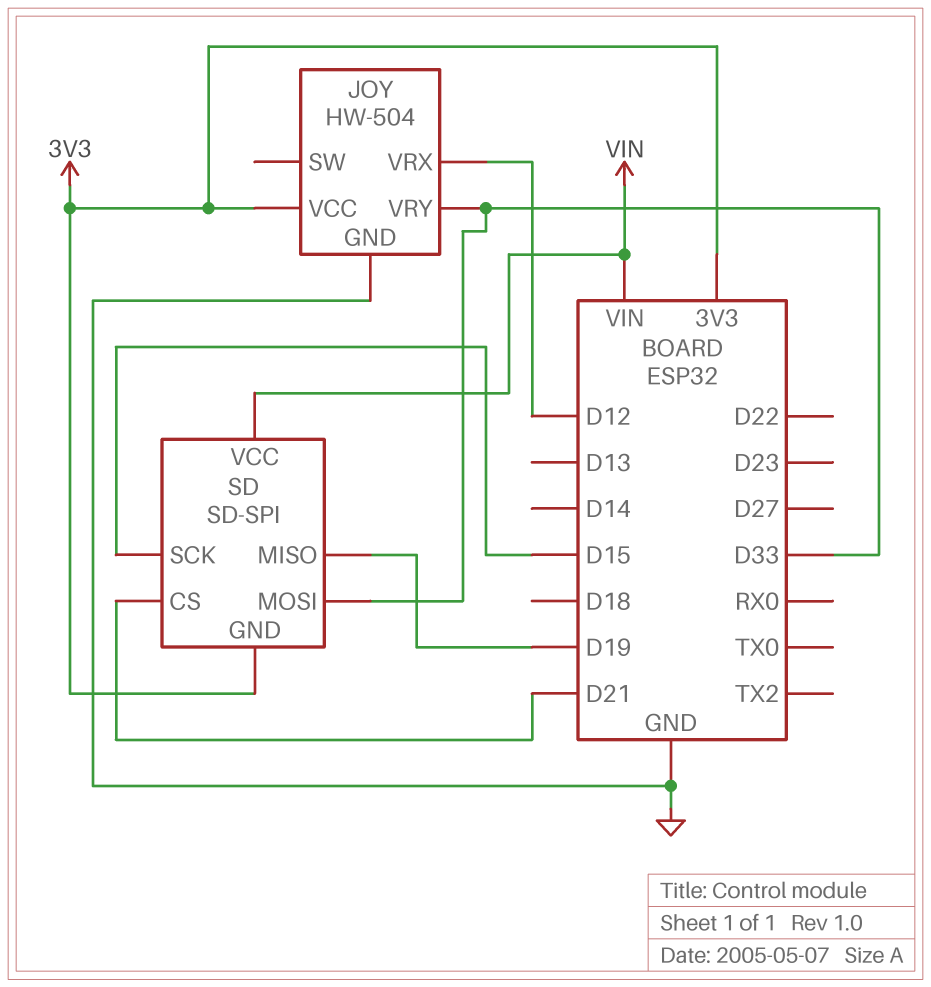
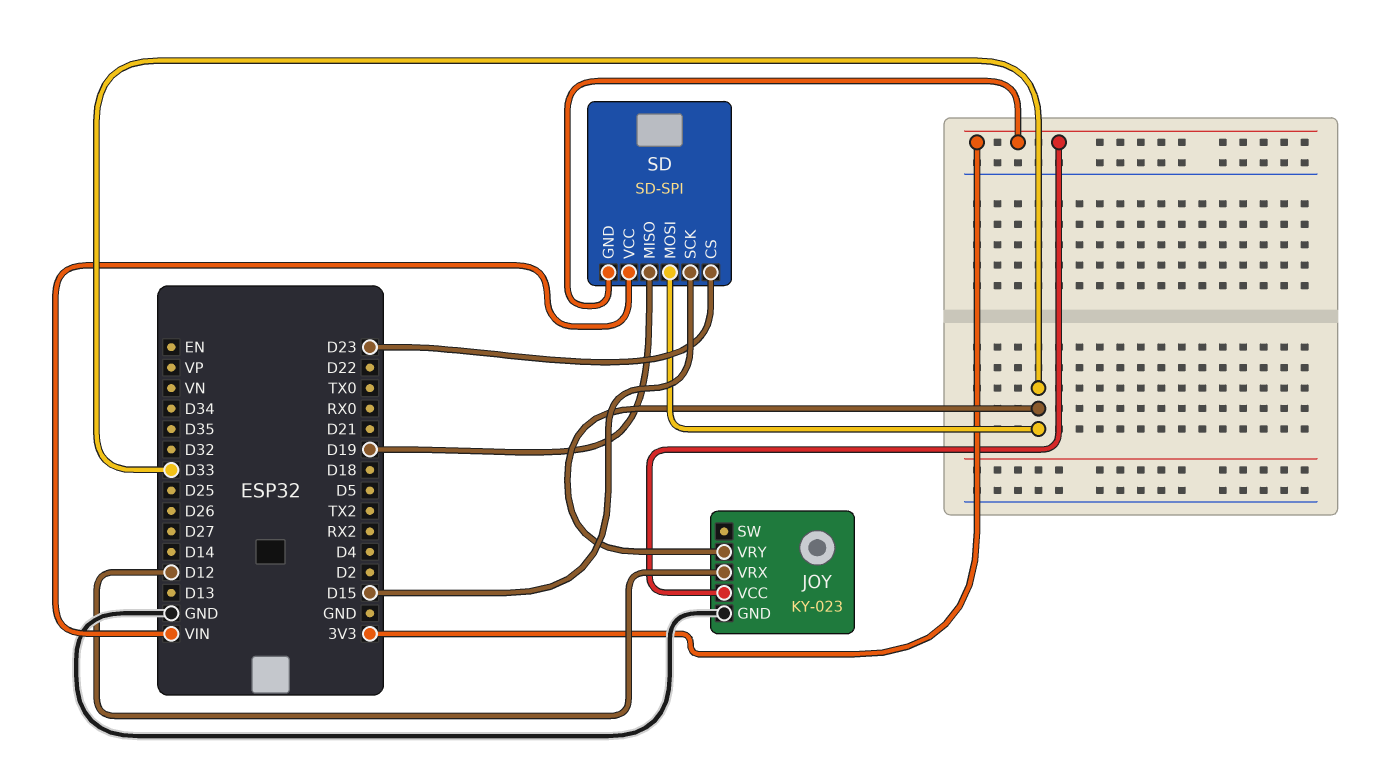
JOY: HW-504 -> KY-023
SD pin CS: D21 -> D23

